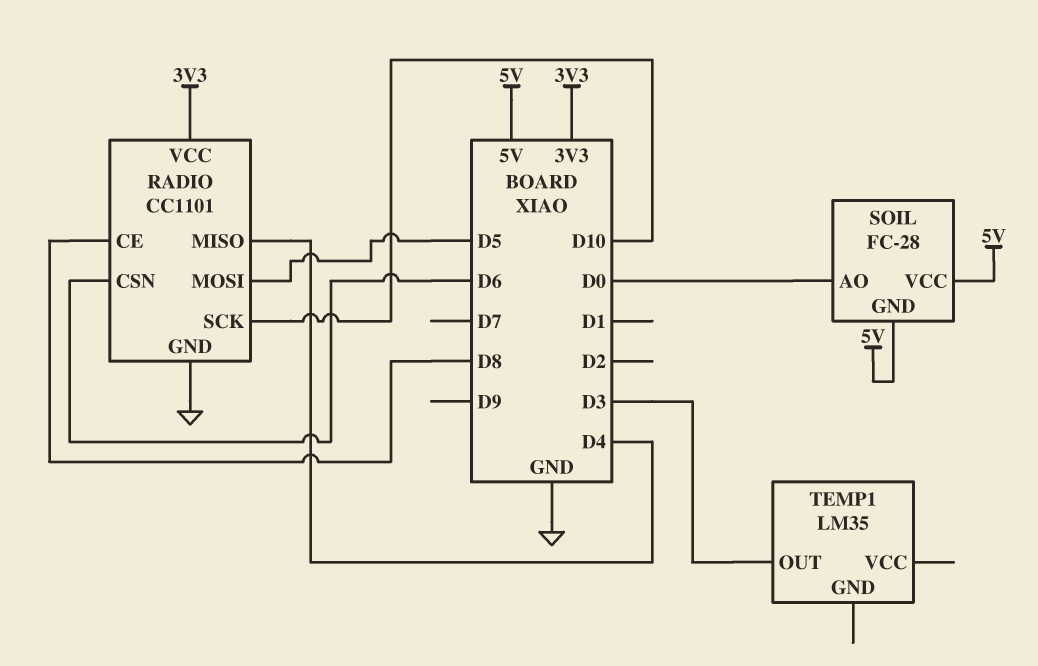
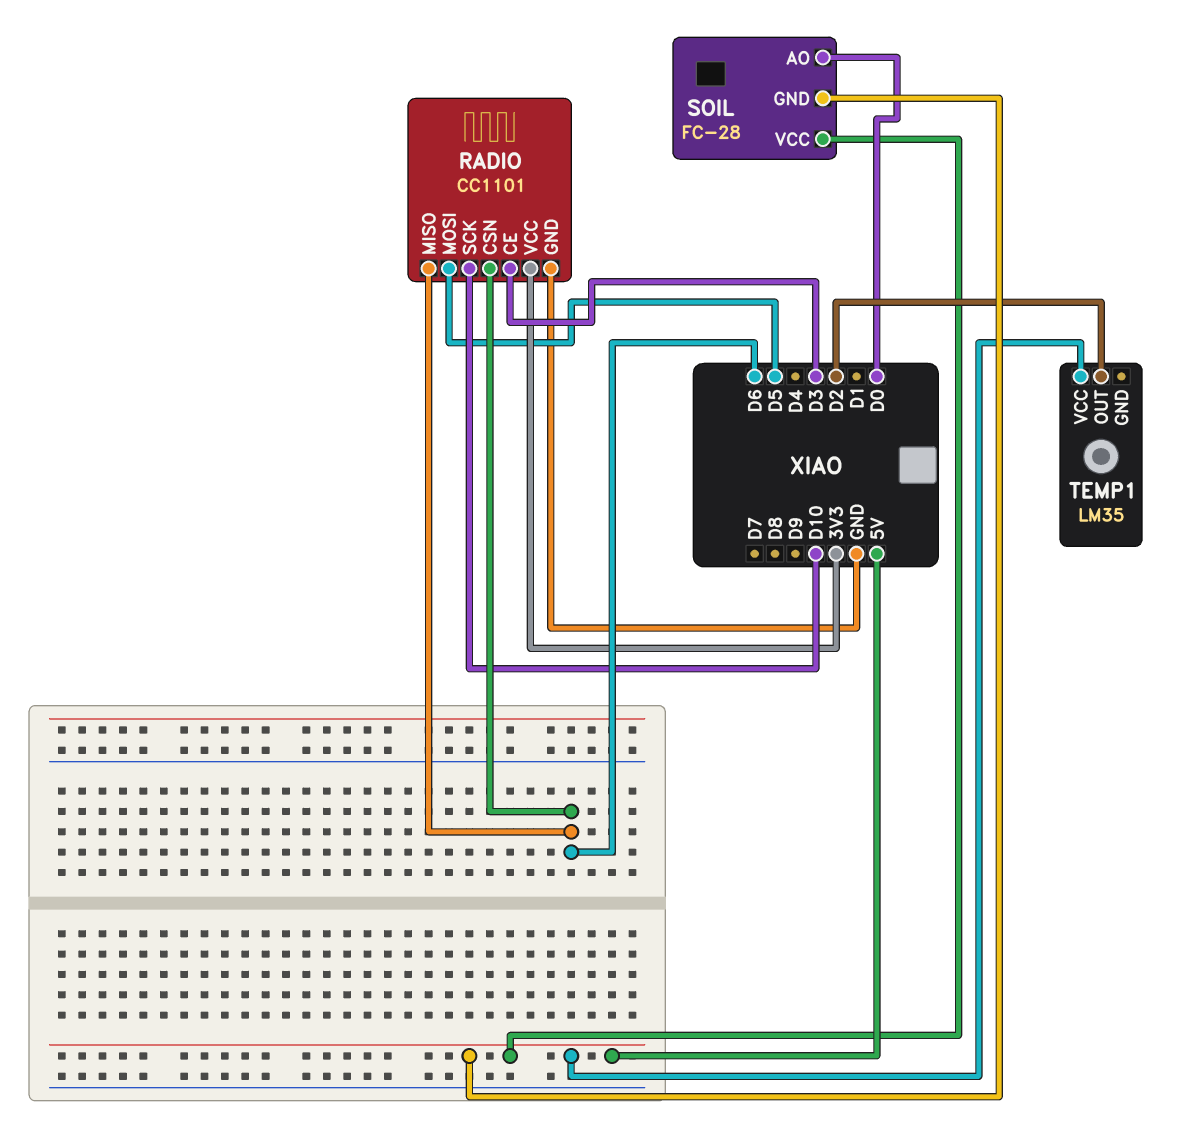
RADIO pin CE: D8 -> D3
RADIO pin MISO: D4 -> D6
TEMP1 pin OUT: D3 -> D2
TEMP1 pin VCC: none -> 5V

